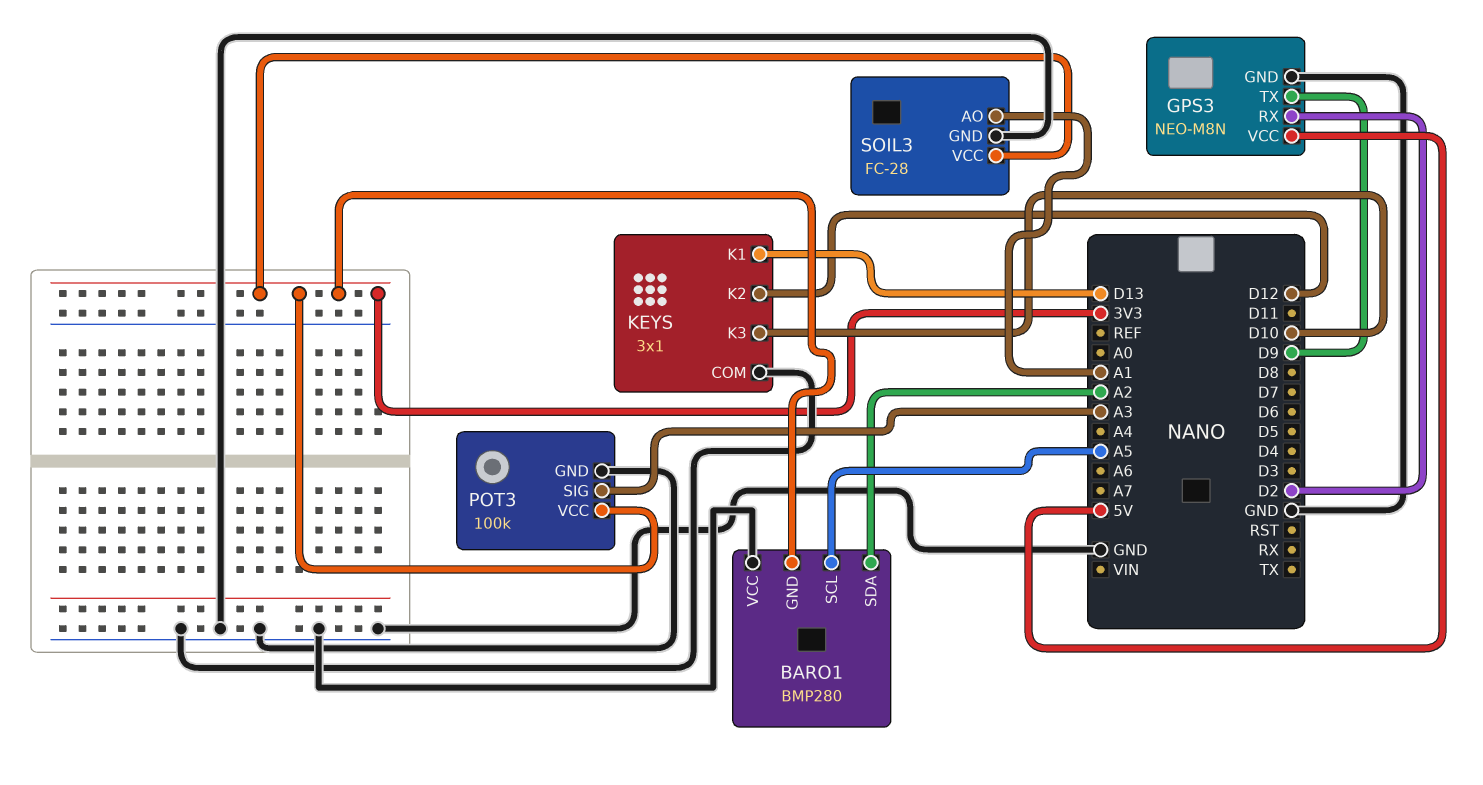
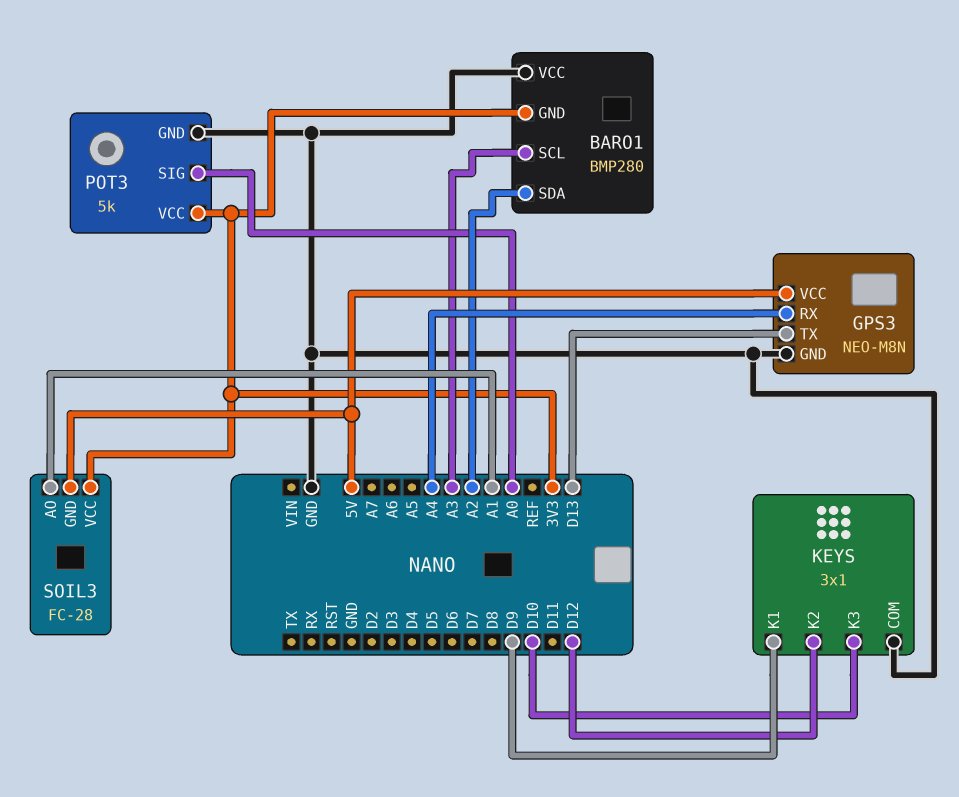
BARO1 pin SCL: A5 -> A3
GPS3 pin RX: D2 -> A4
GPS3 pin TX: D9 -> D13
KEYS pin K1: D13 -> D9
POT3: 100k -> 5k
POT3 pin SIG: A3 -> A0
SOIL3 pin GND: GND -> 5V

